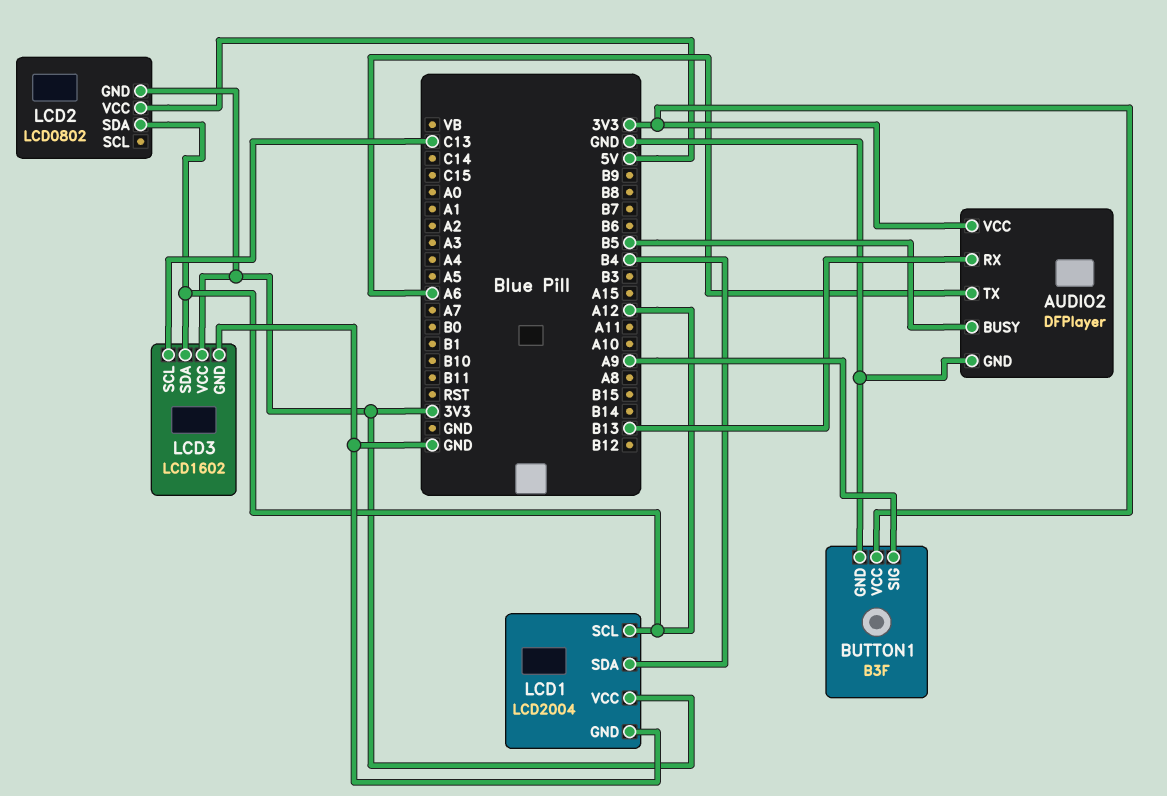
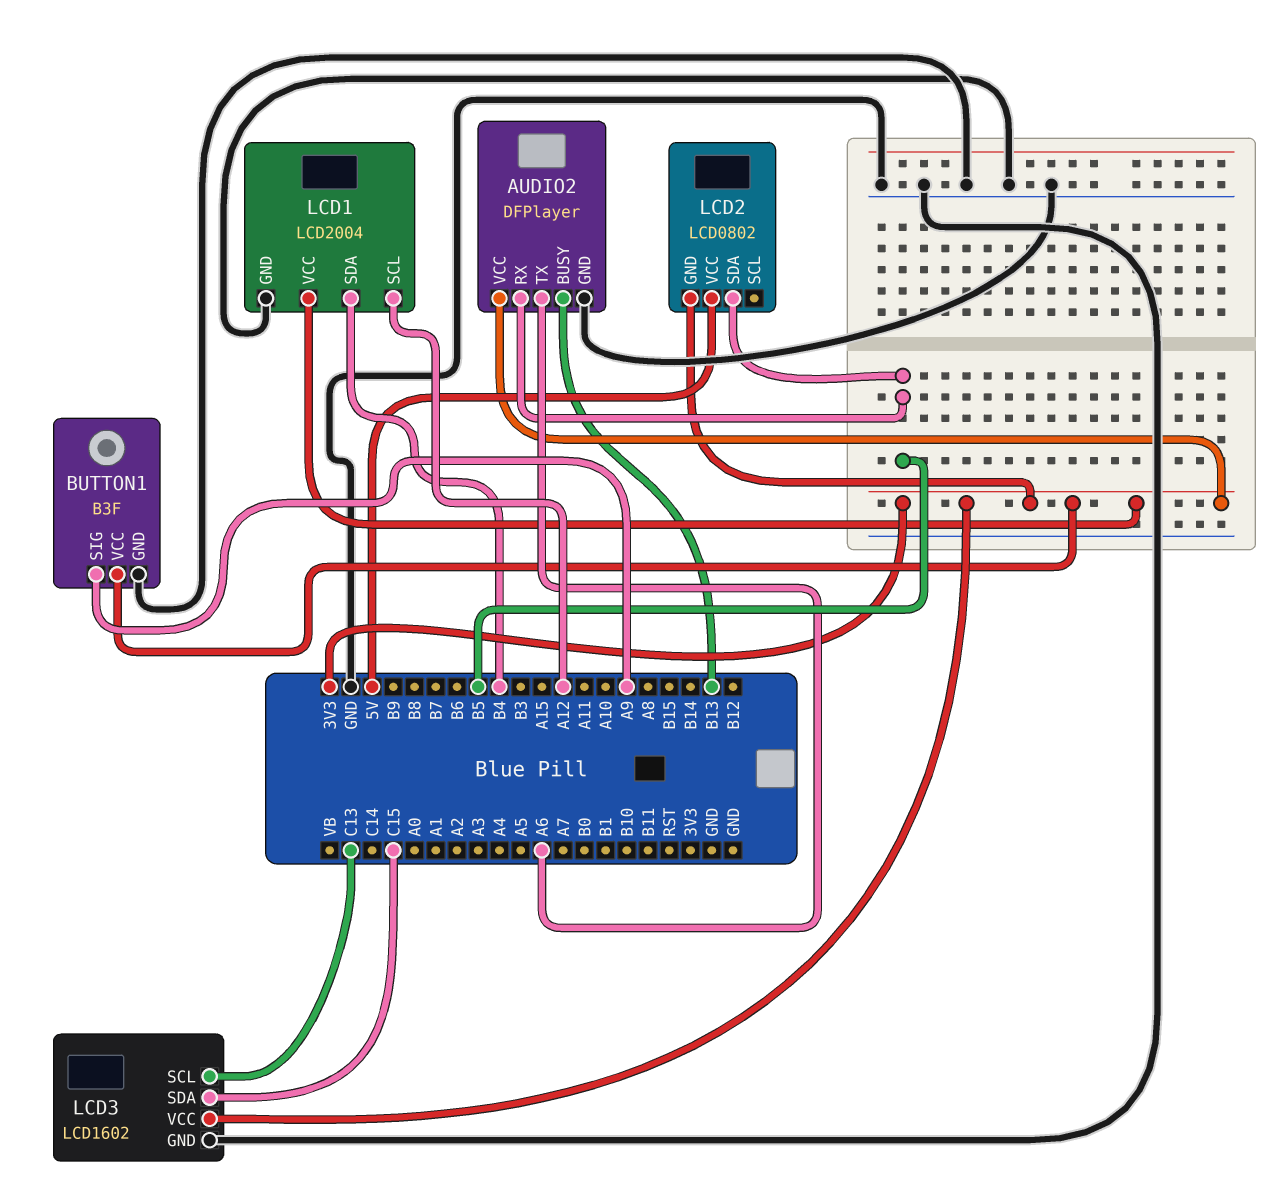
AUDIO2 pin BUSY: B5 -> B13
AUDIO2 pin RX: B13 -> B5
LCD2 pin SDA: A12 -> B5
LCD3 pin SDA: A12 -> C15

